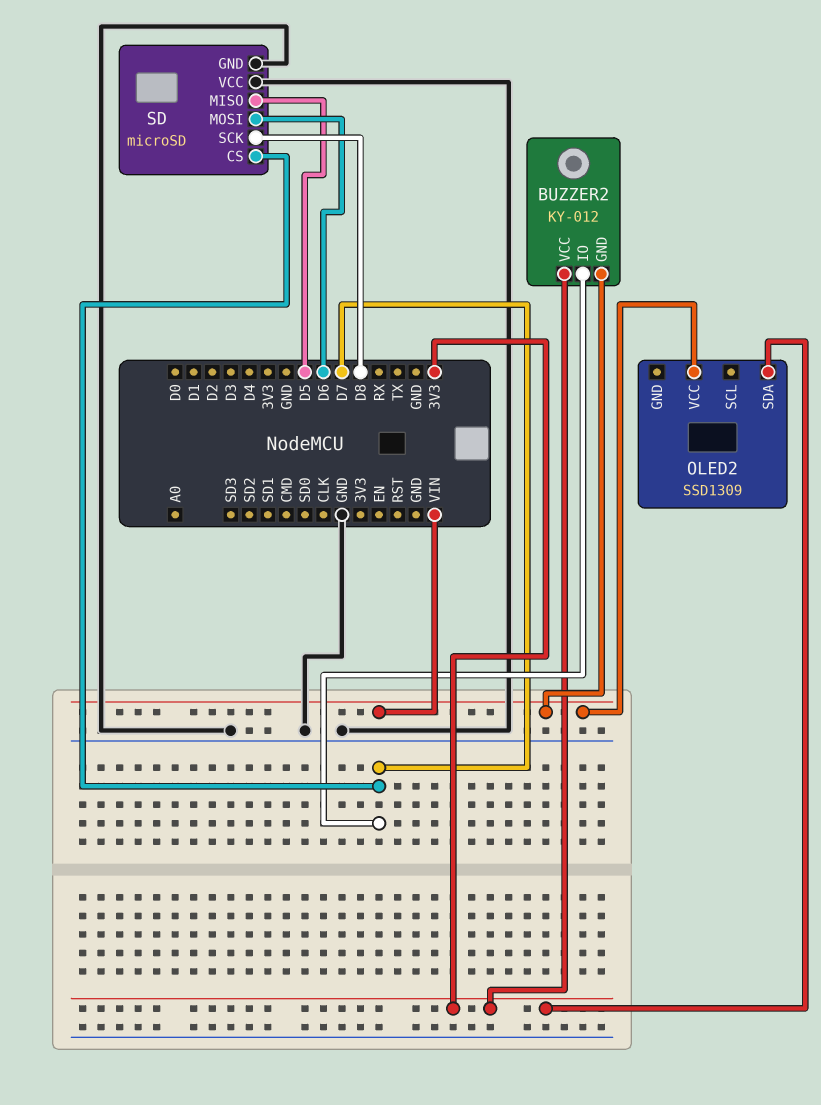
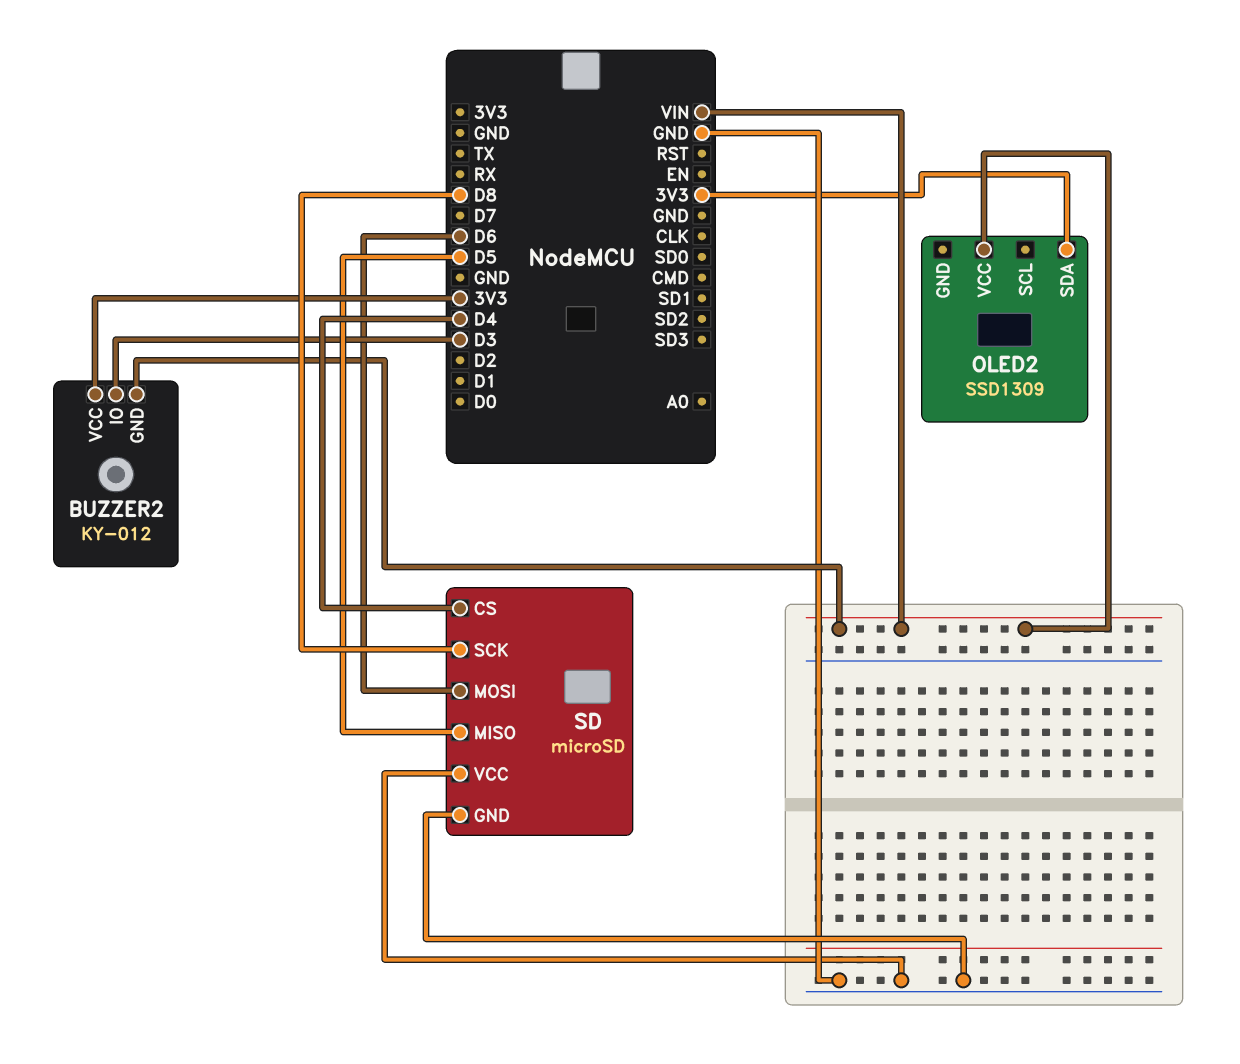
BUZZER2 pin IO: D7 -> D3
SD pin CS: D7 -> D4

